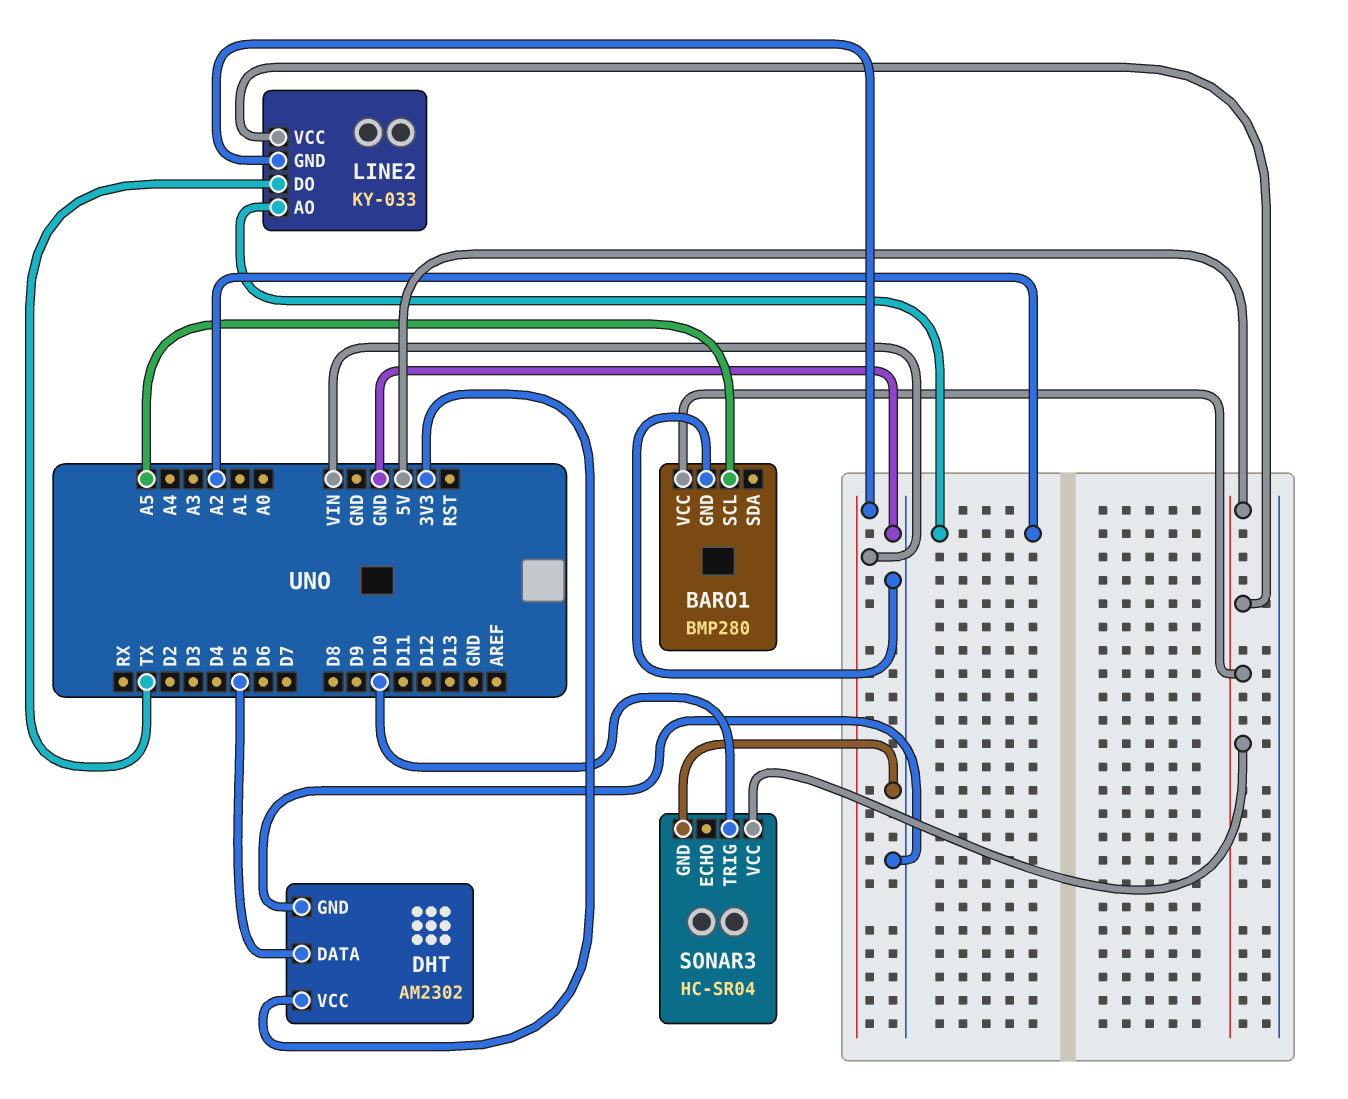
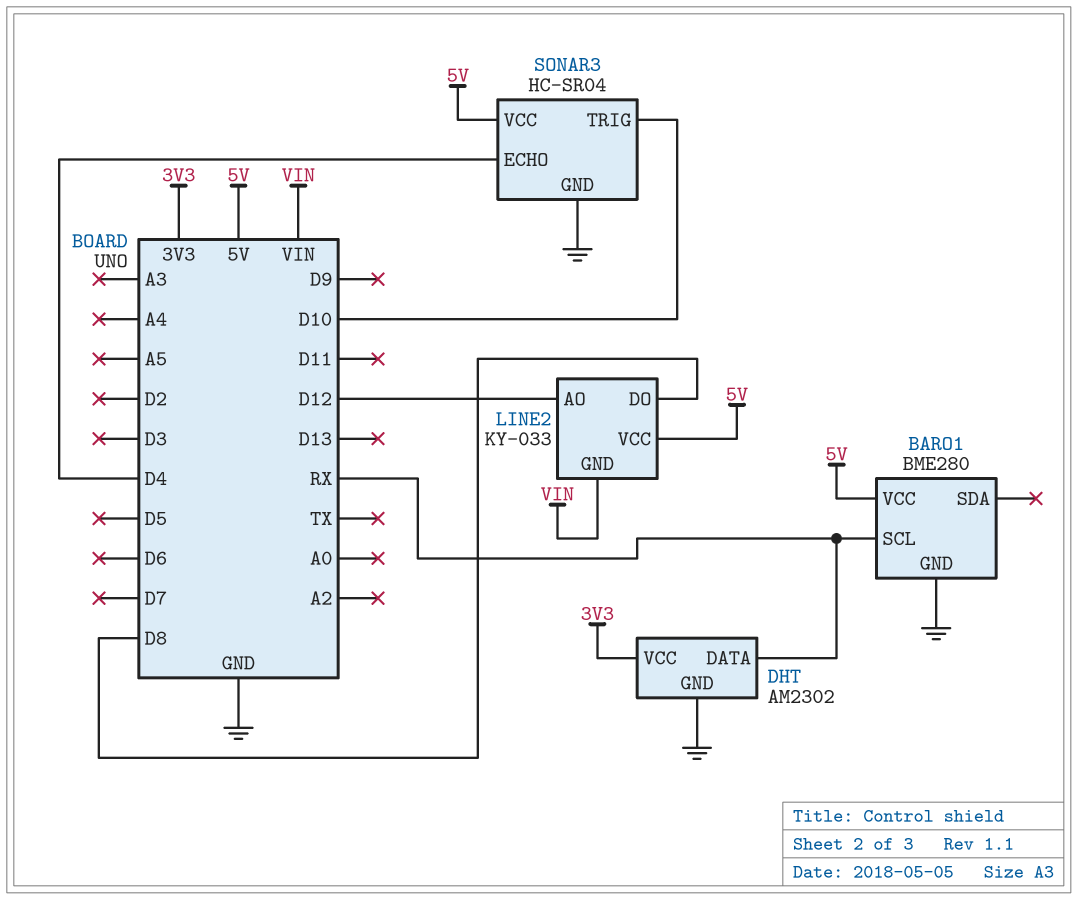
BARO1: BMP280 -> BME280
BARO1 pin SCL: A5 -> RX
DHT pin DATA: D5 -> RX
LINE2 pin AO: A2 -> D12
LINE2 pin DO: TX -> D8
SONAR3 pin ECHO: none -> D4

